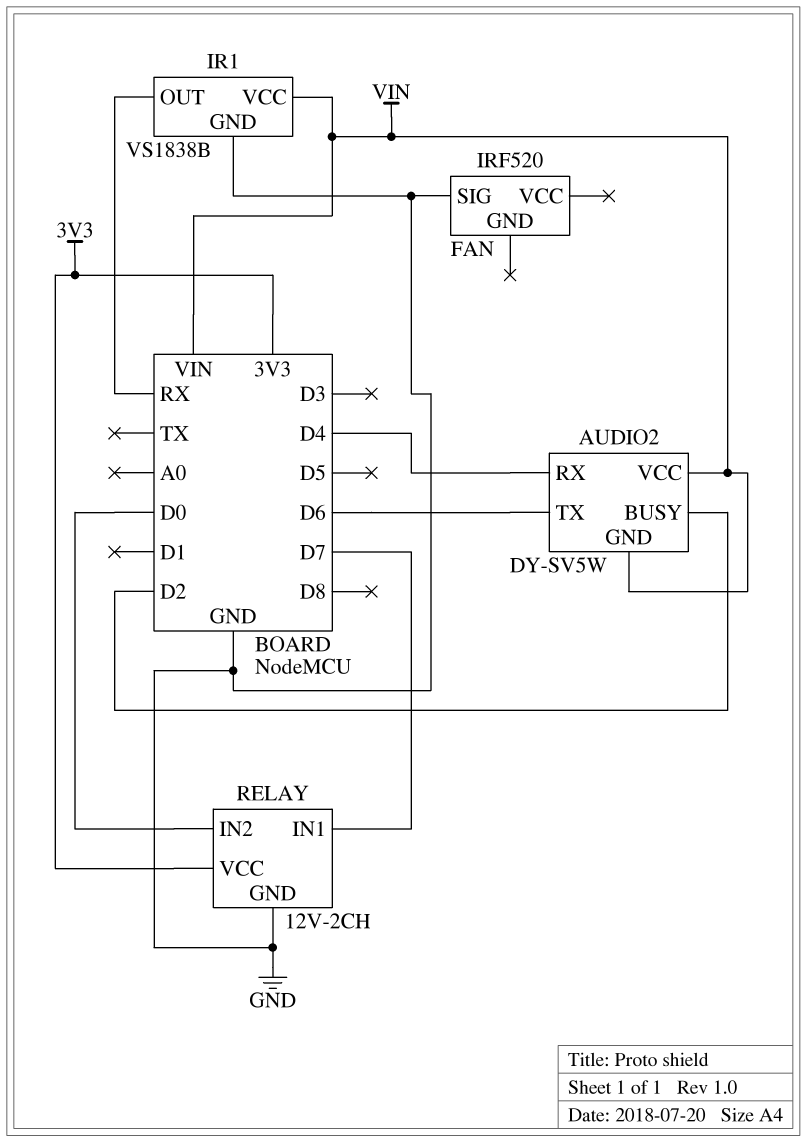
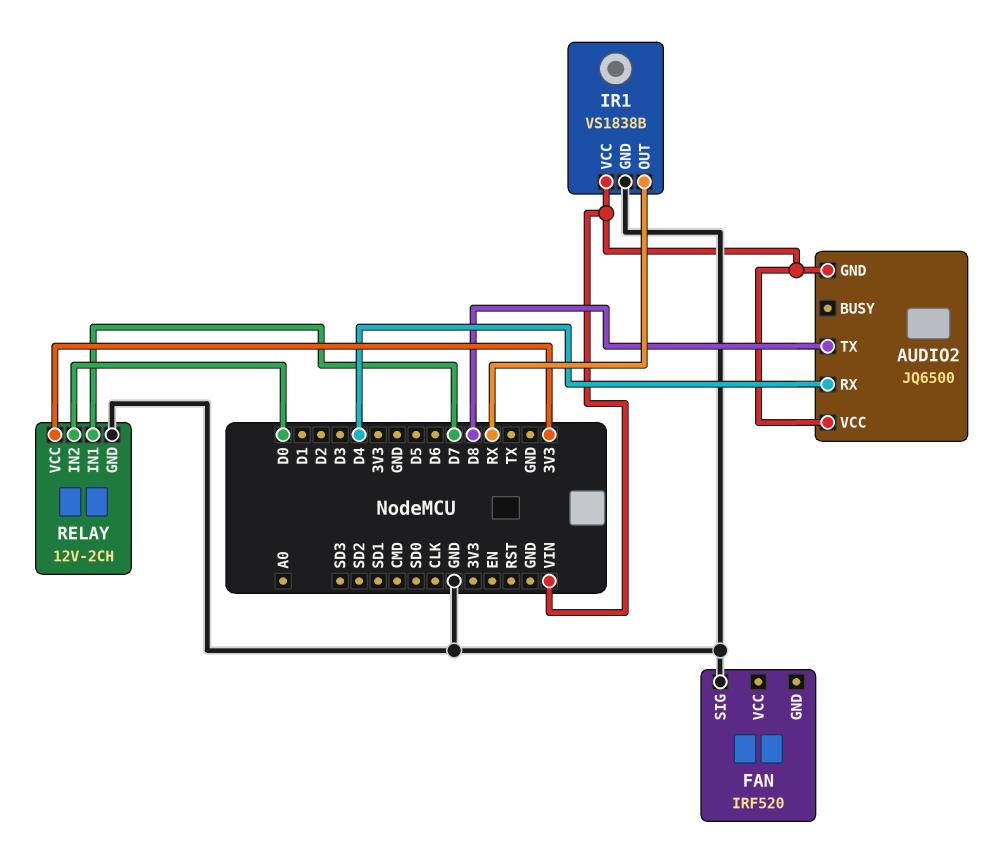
AUDIO2: DY-SV5W -> JQ6500
AUDIO2 pin BUSY: D2 -> none
AUDIO2 pin TX: D6 -> D8

